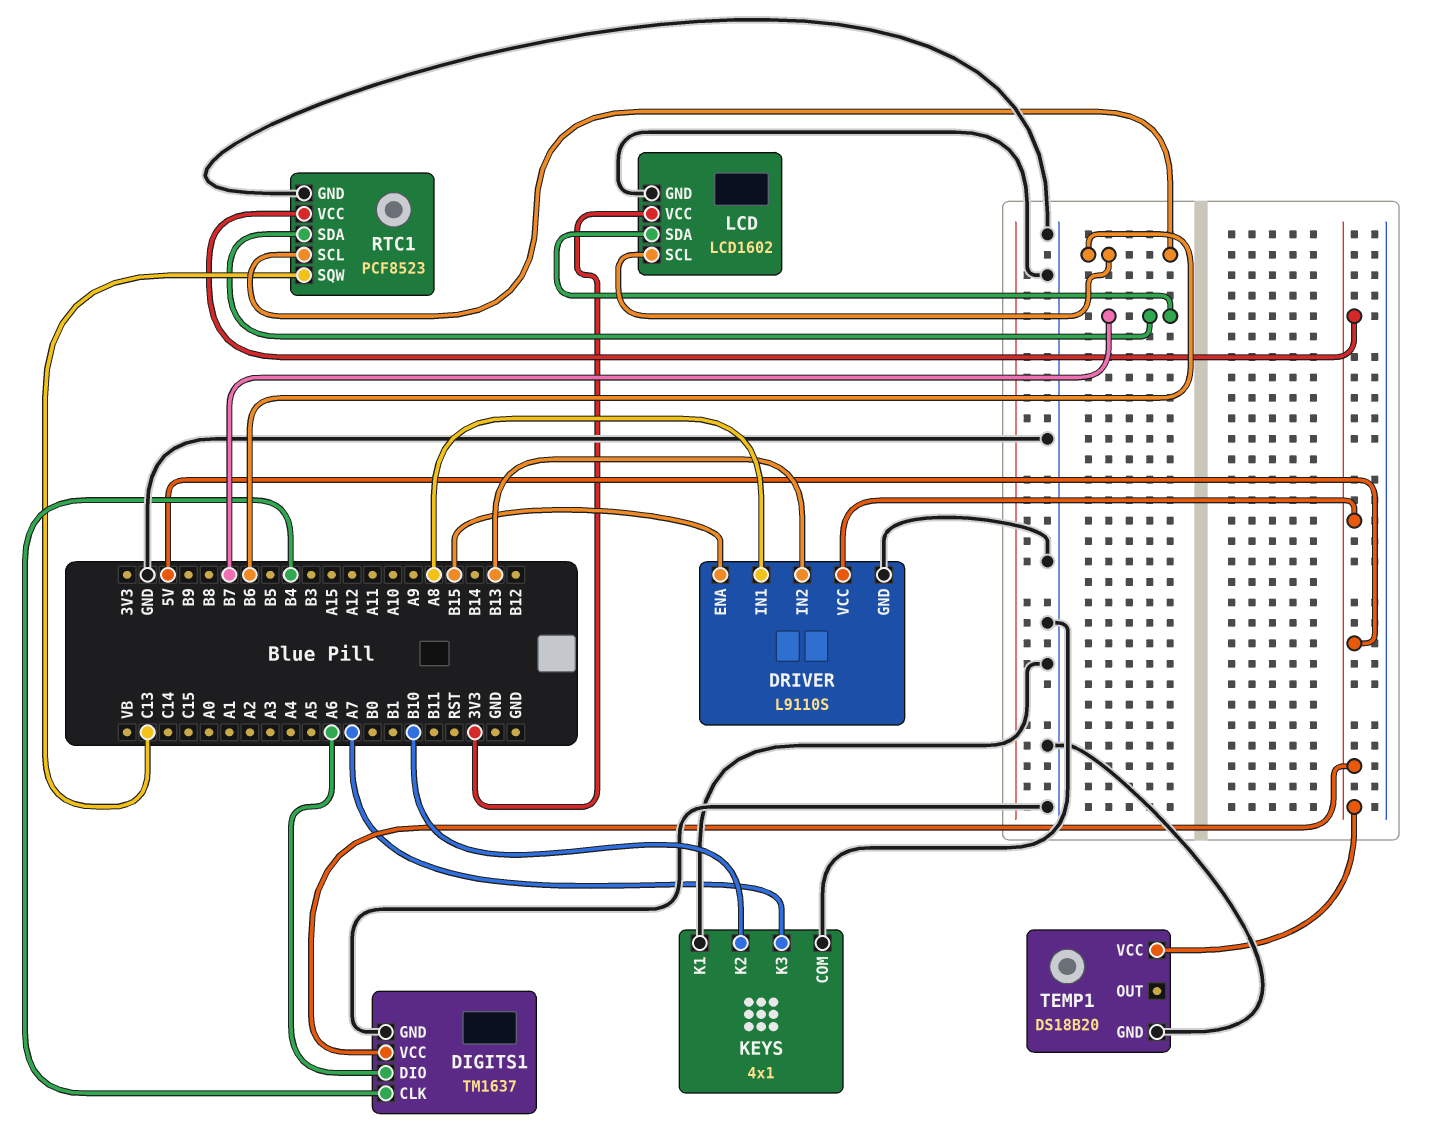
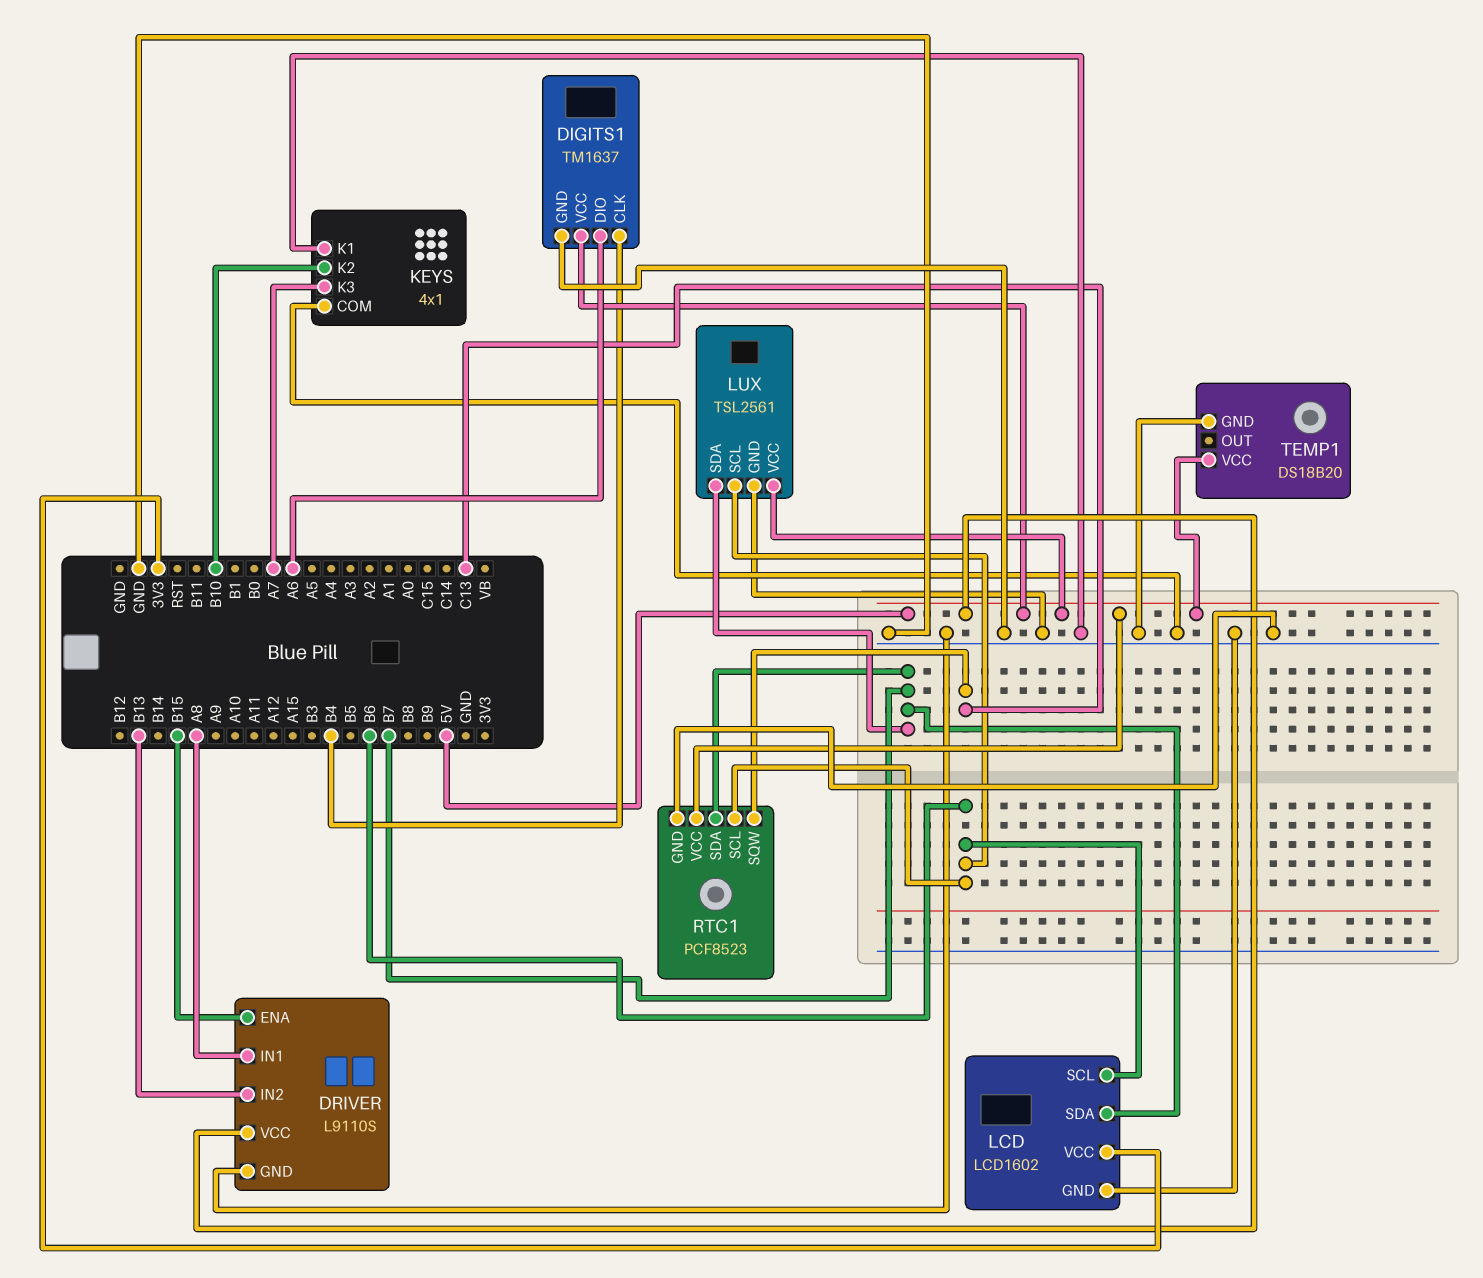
LUX: none -> TSL2561
LUX pin GND: none -> GND
LUX pin SCL: none -> B6
LUX pin SDA: none -> B7
LUX pin VCC: none -> 5V

